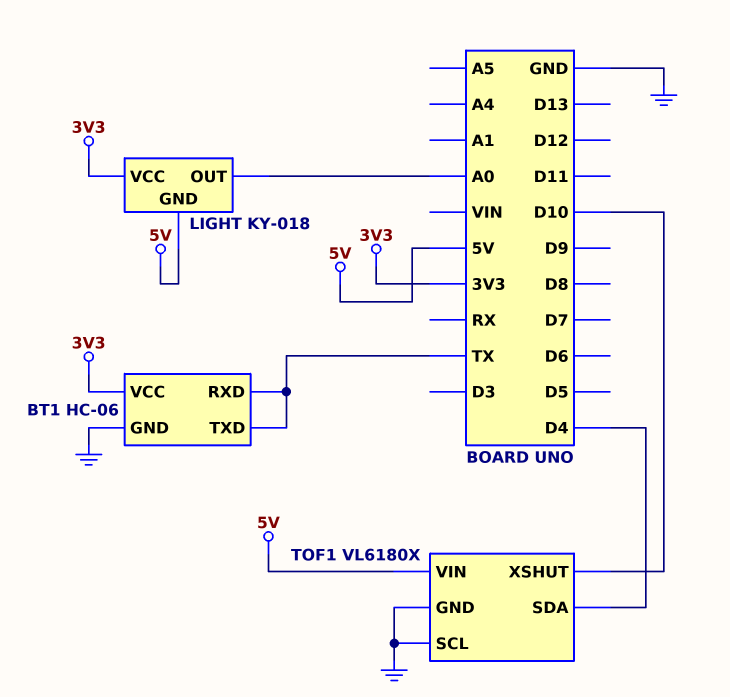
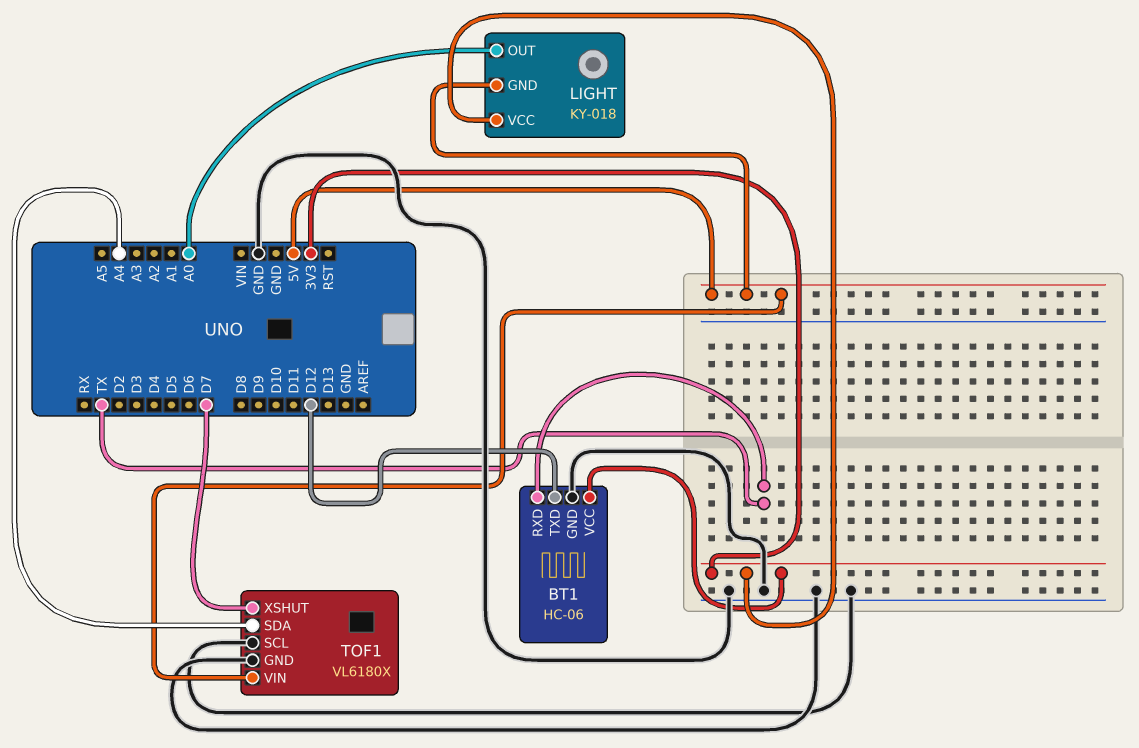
BT1 pin TXD: TX -> D12
TOF1 pin SDA: D4 -> A4
TOF1 pin XSHUT: D10 -> D7

